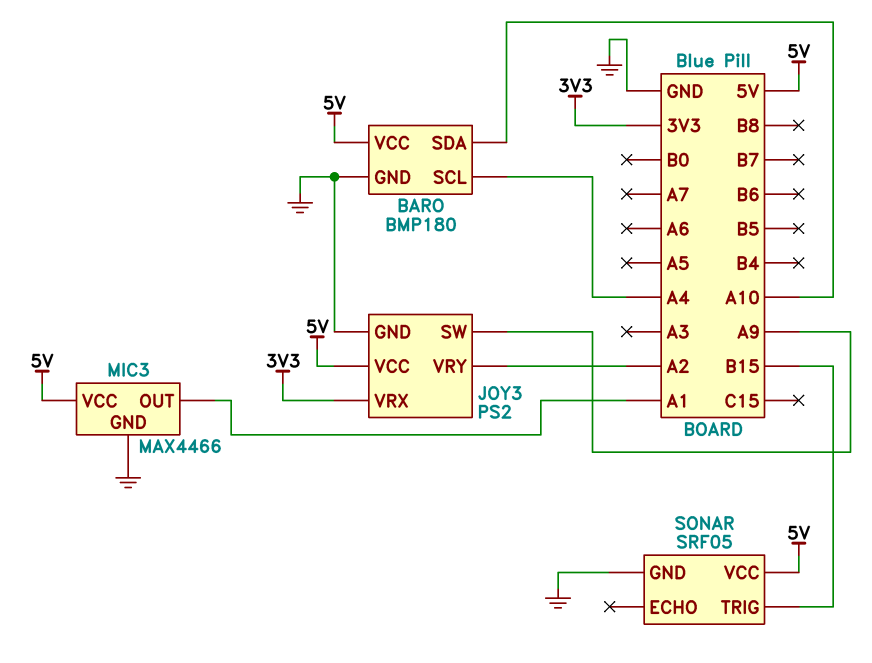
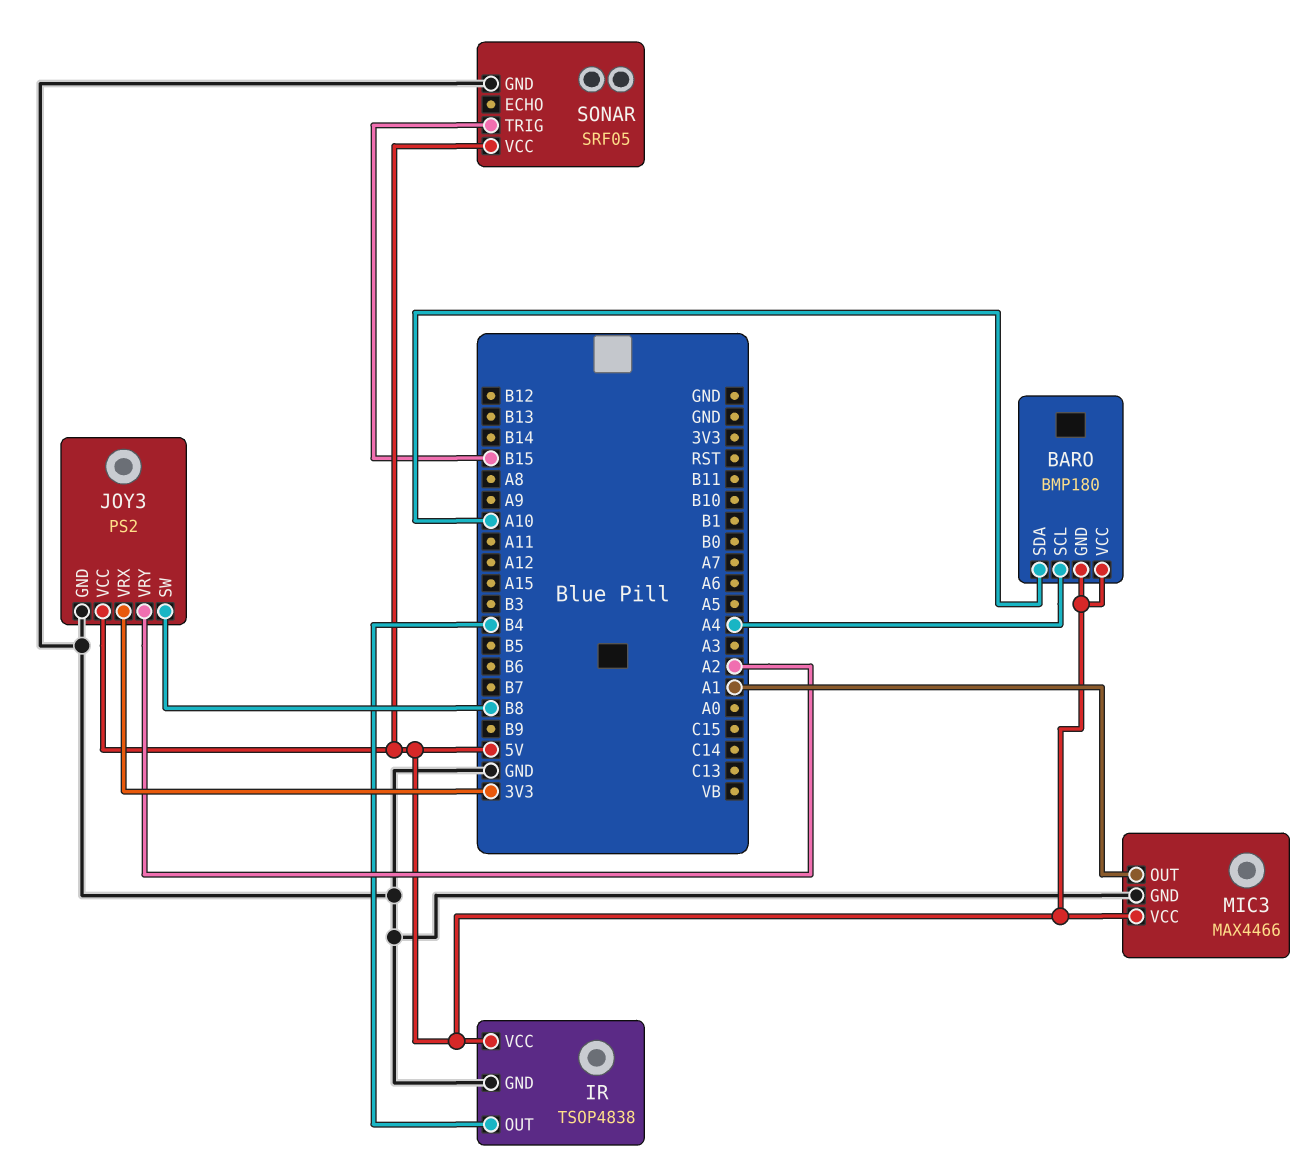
BARO pin GND: GND -> 5V
IR: none -> TSOP4838
IR pin GND: none -> GND
IR pin OUT: none -> B4
IR pin VCC: none -> 5V
JOY3 pin SW: A9 -> B8

